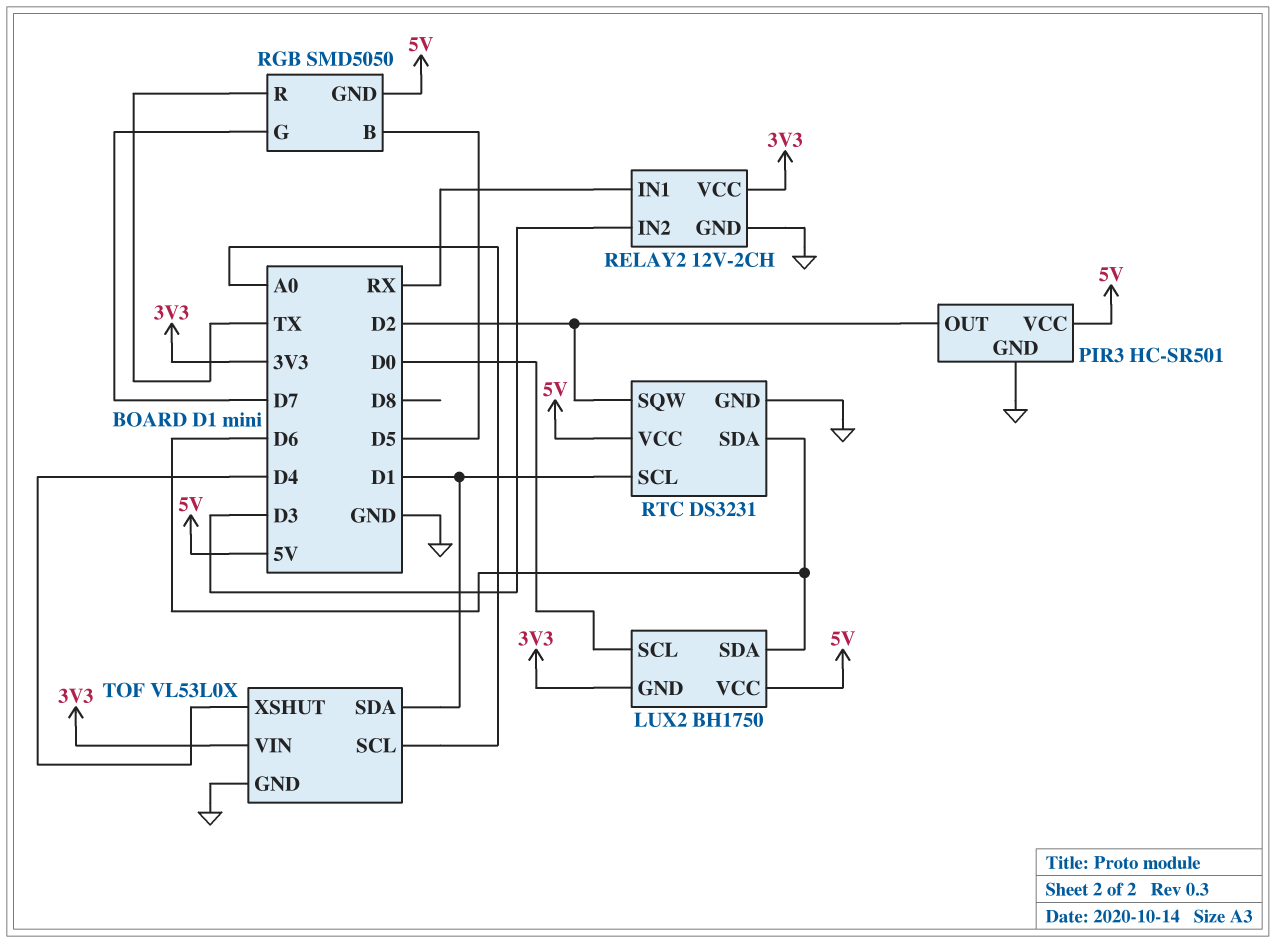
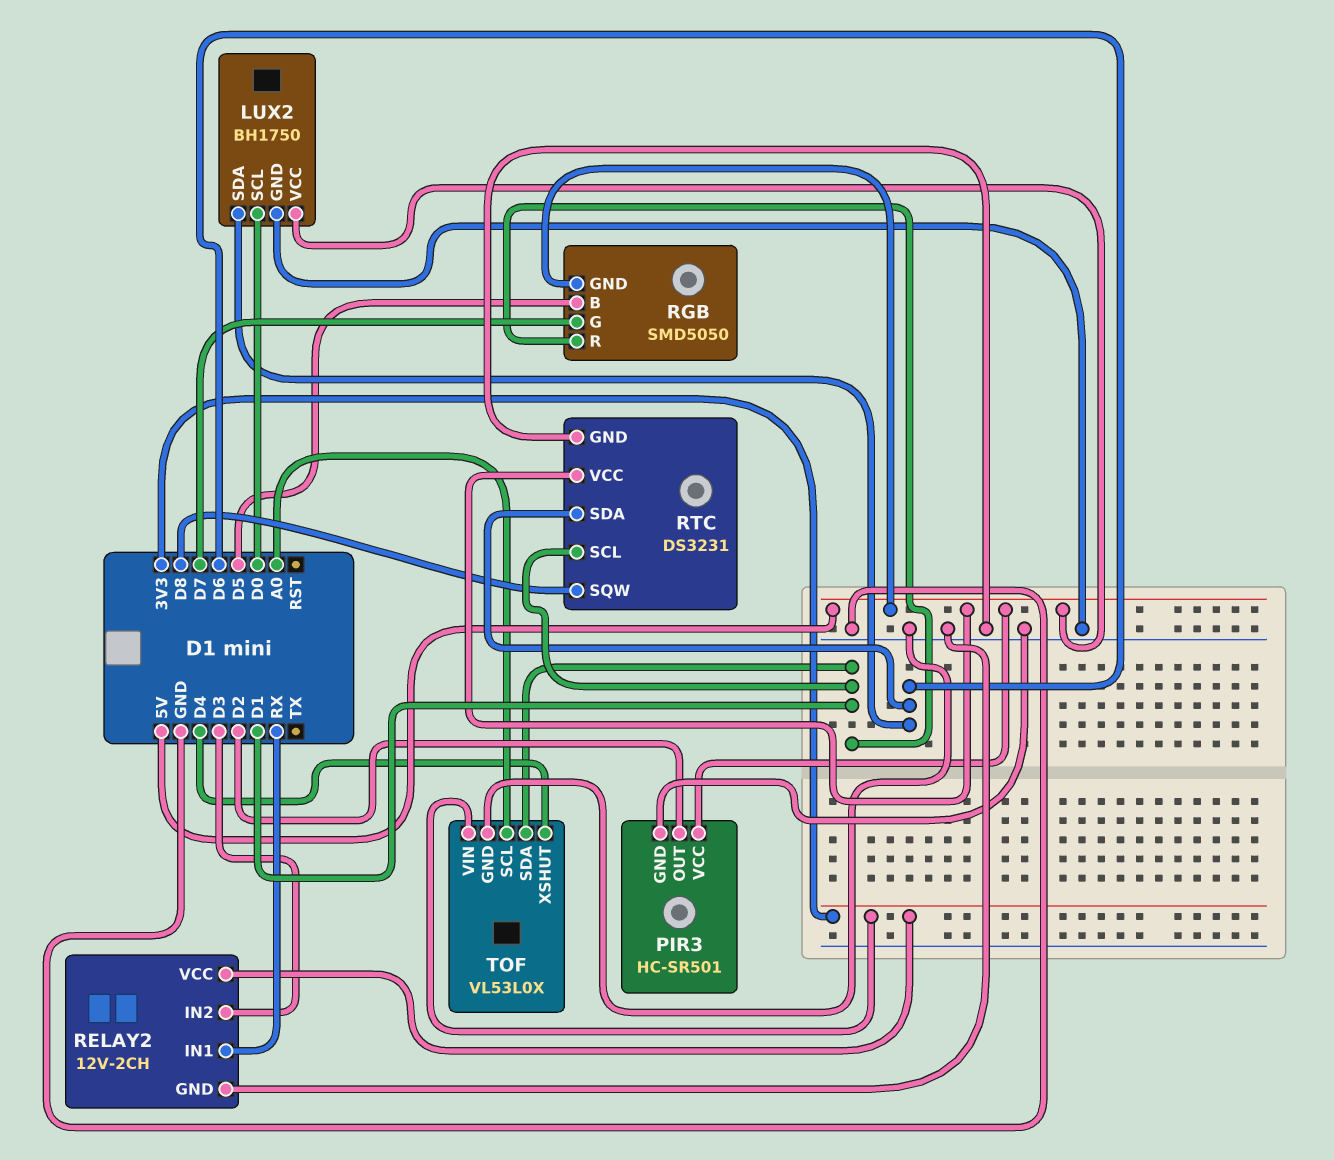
LUX2 pin GND: 3V3 -> GND
RGB pin R: TX -> D1
RTC pin SQW: D2 -> D8

